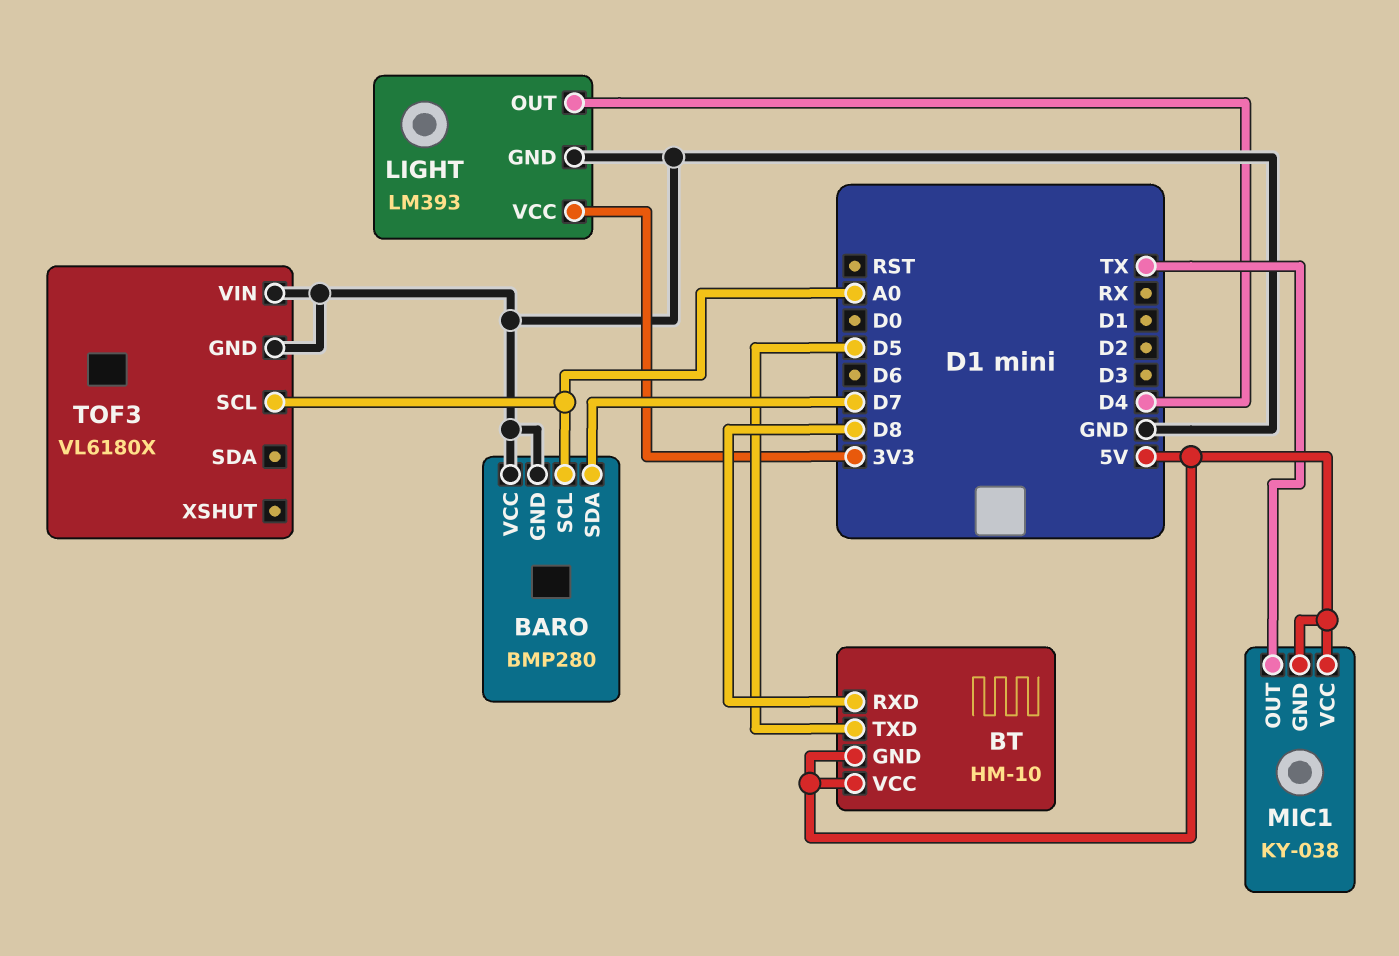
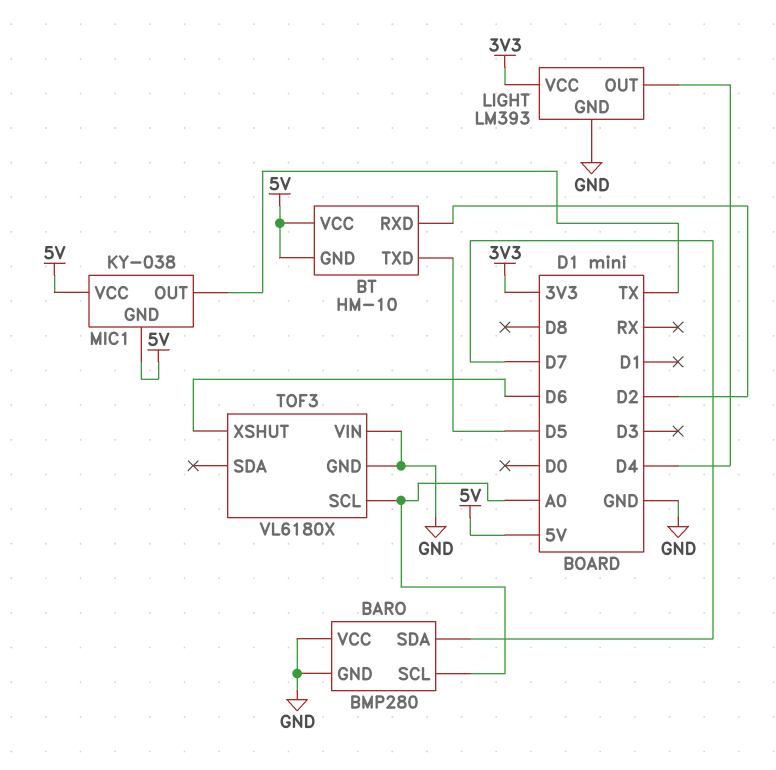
BT pin RXD: D8 -> D2
TOF3 pin XSHUT: none -> D6

